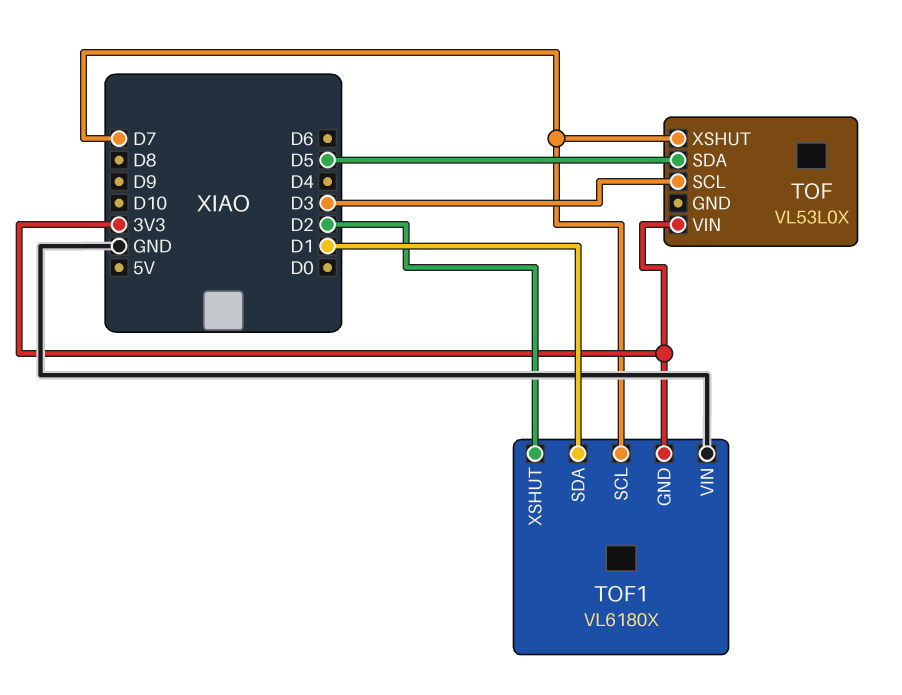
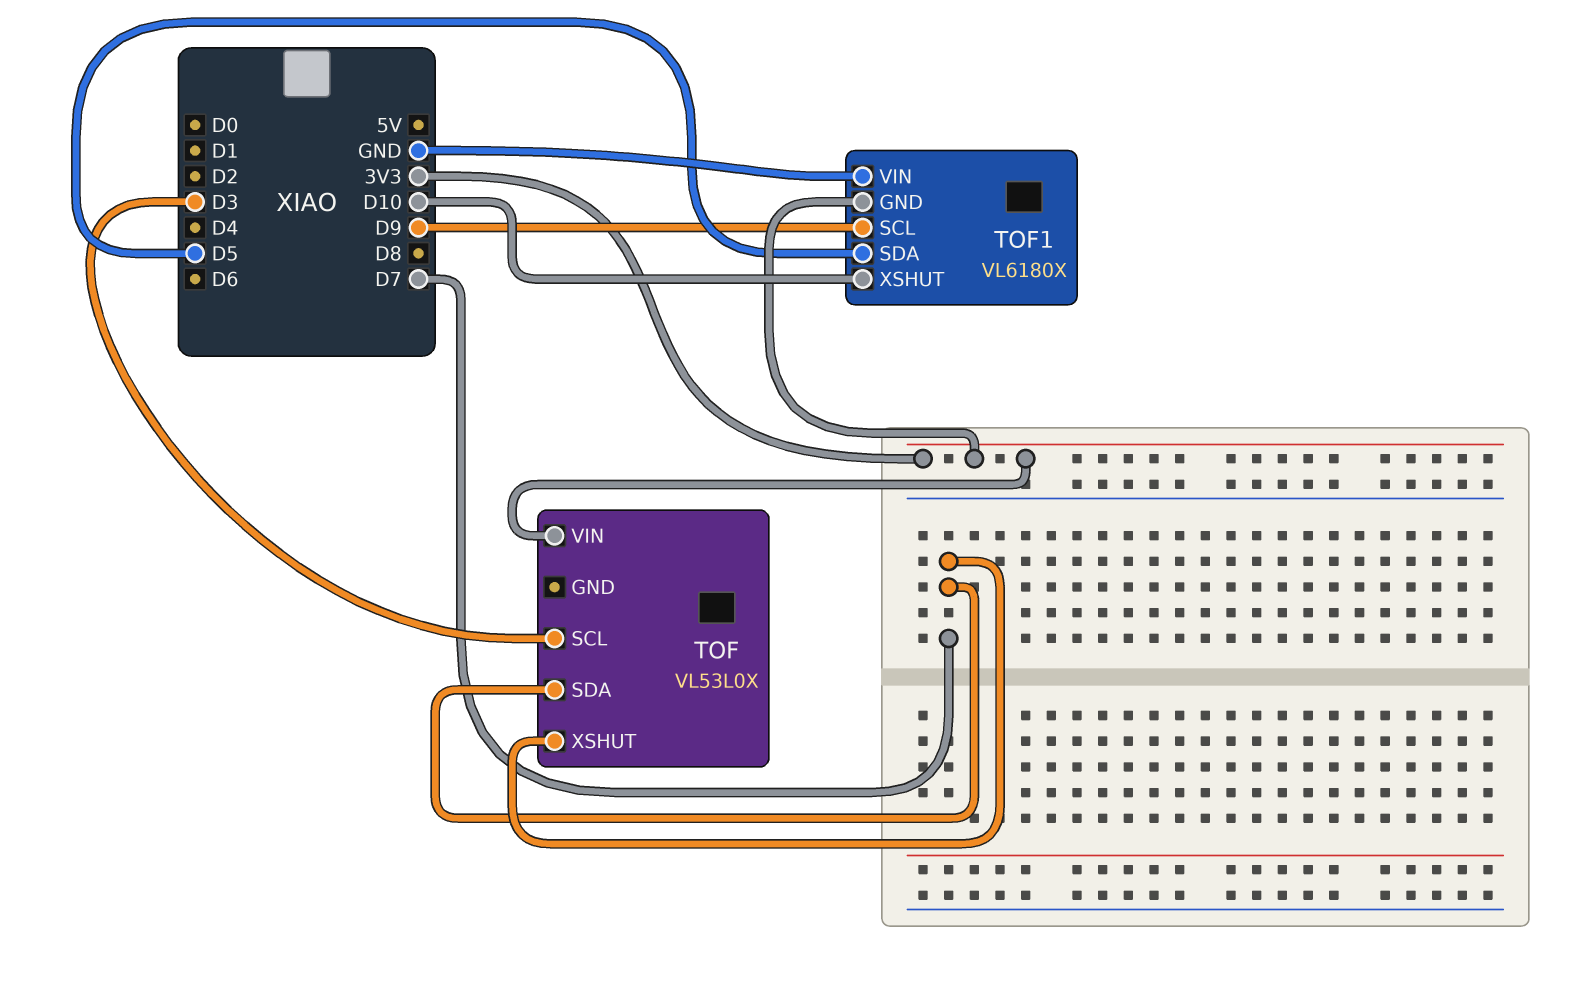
TOF pin SDA: D5 -> D7
TOF1 pin SCL: D7 -> D9
TOF1 pin SDA: D1 -> D5
TOF1 pin XSHUT: D2 -> D10

